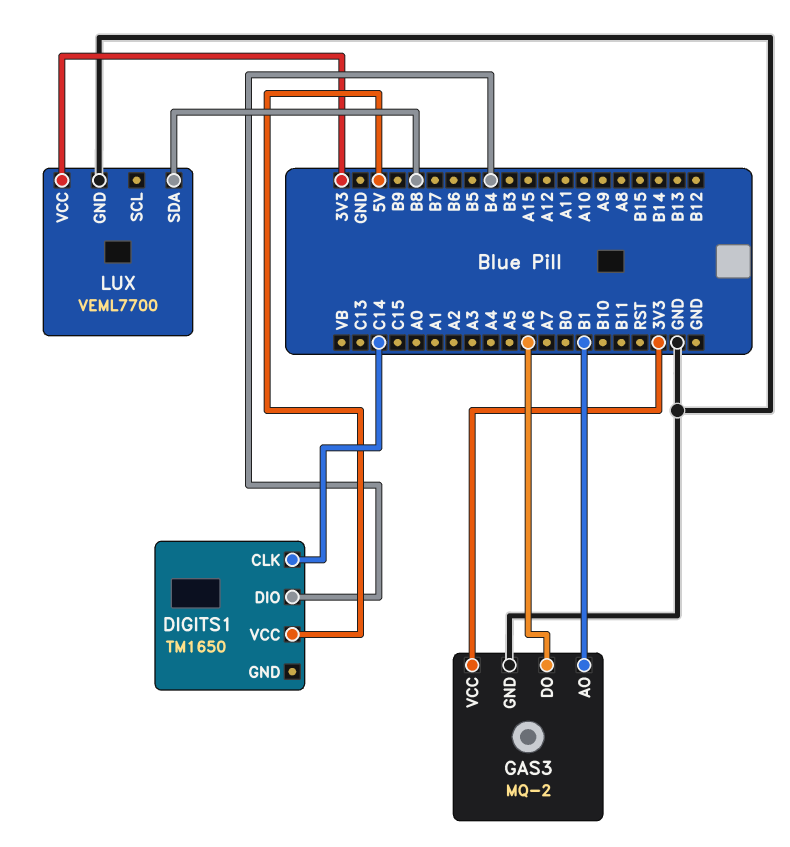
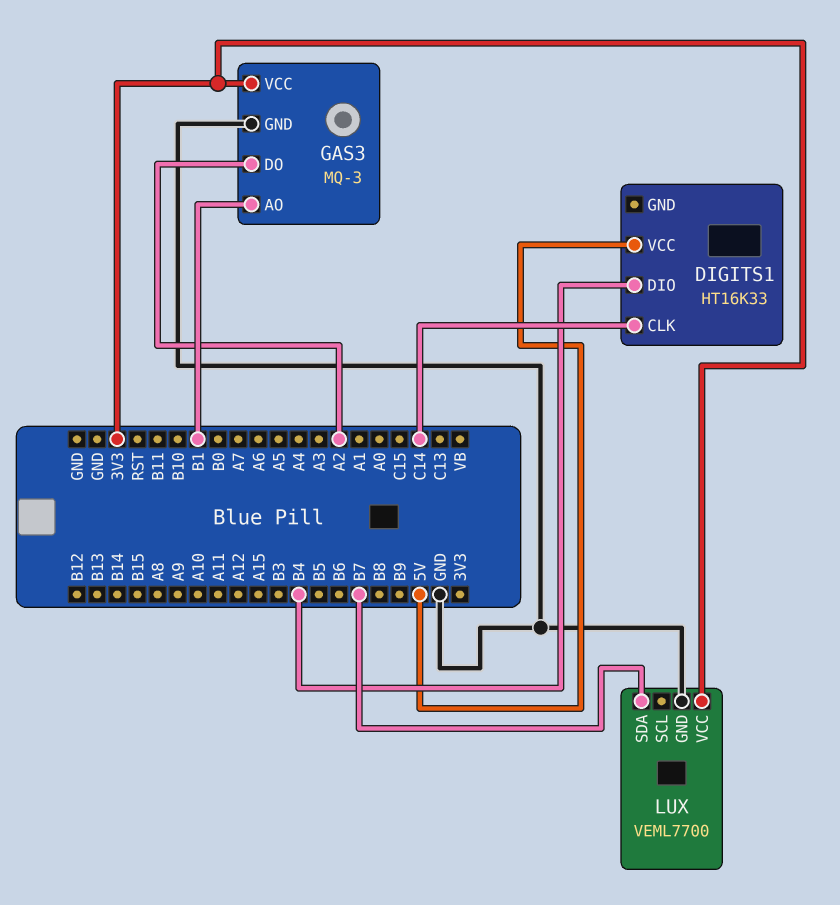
DIGITS1: TM1650 -> HT16K33
GAS3: MQ-2 -> MQ-3
GAS3 pin DO: A6 -> A2
LUX pin SDA: B8 -> B7

